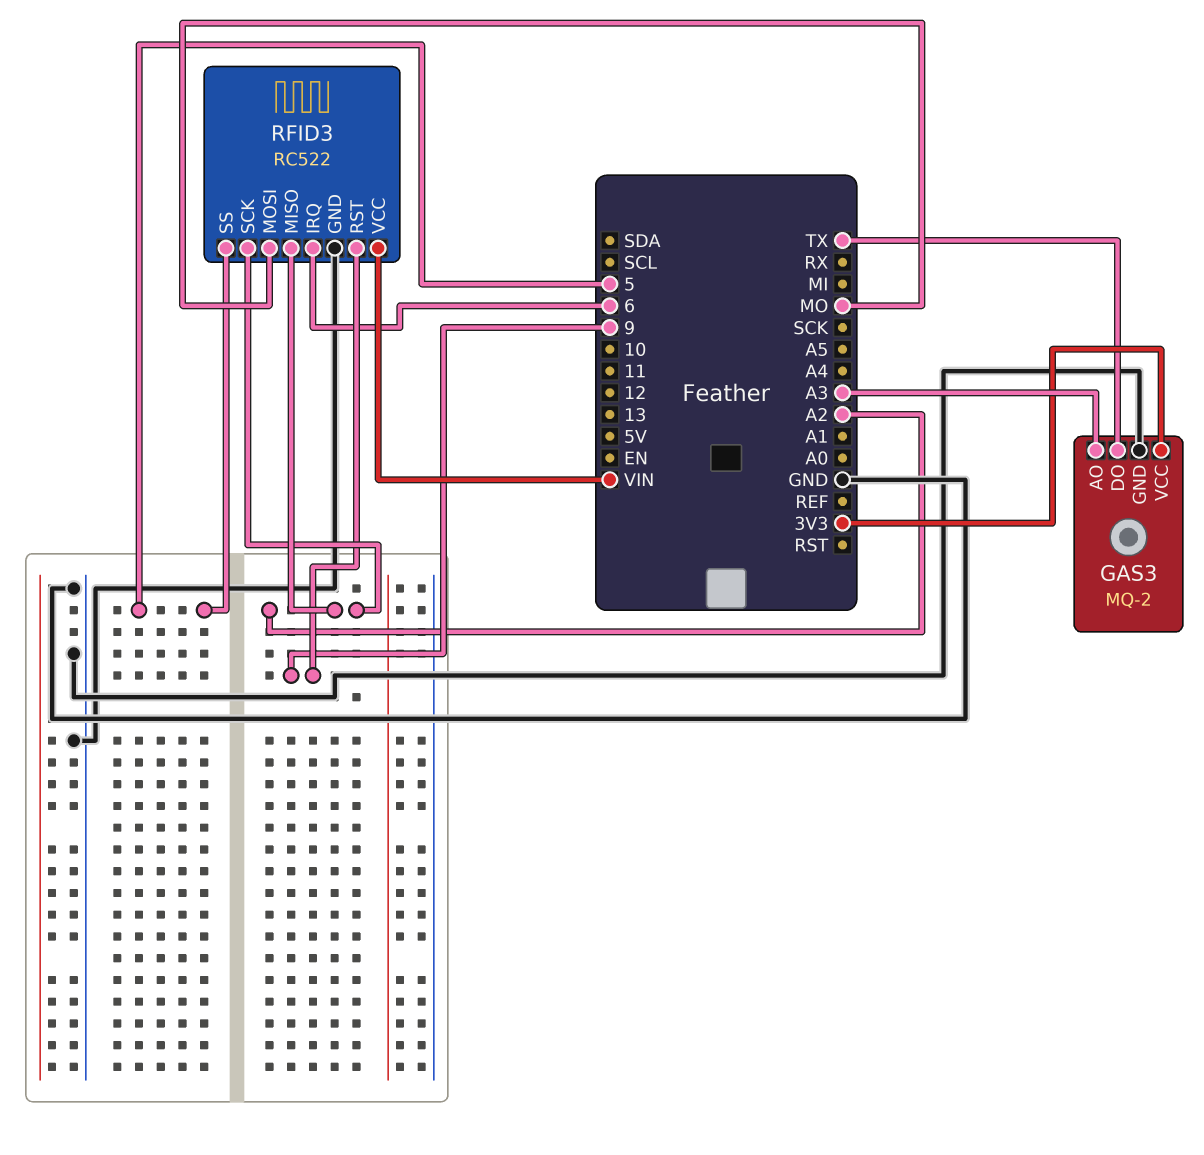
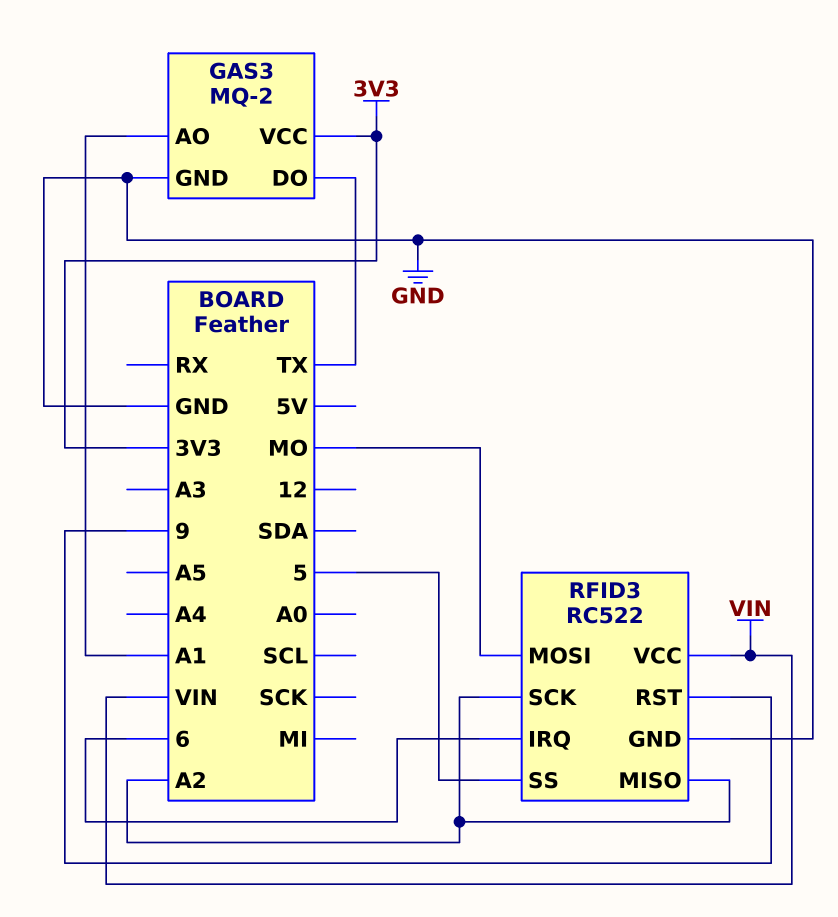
GAS3 pin AO: A3 -> A1

